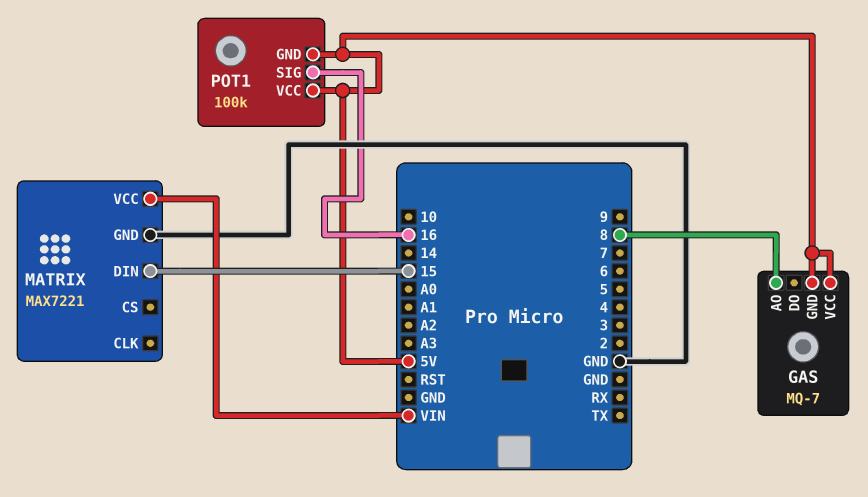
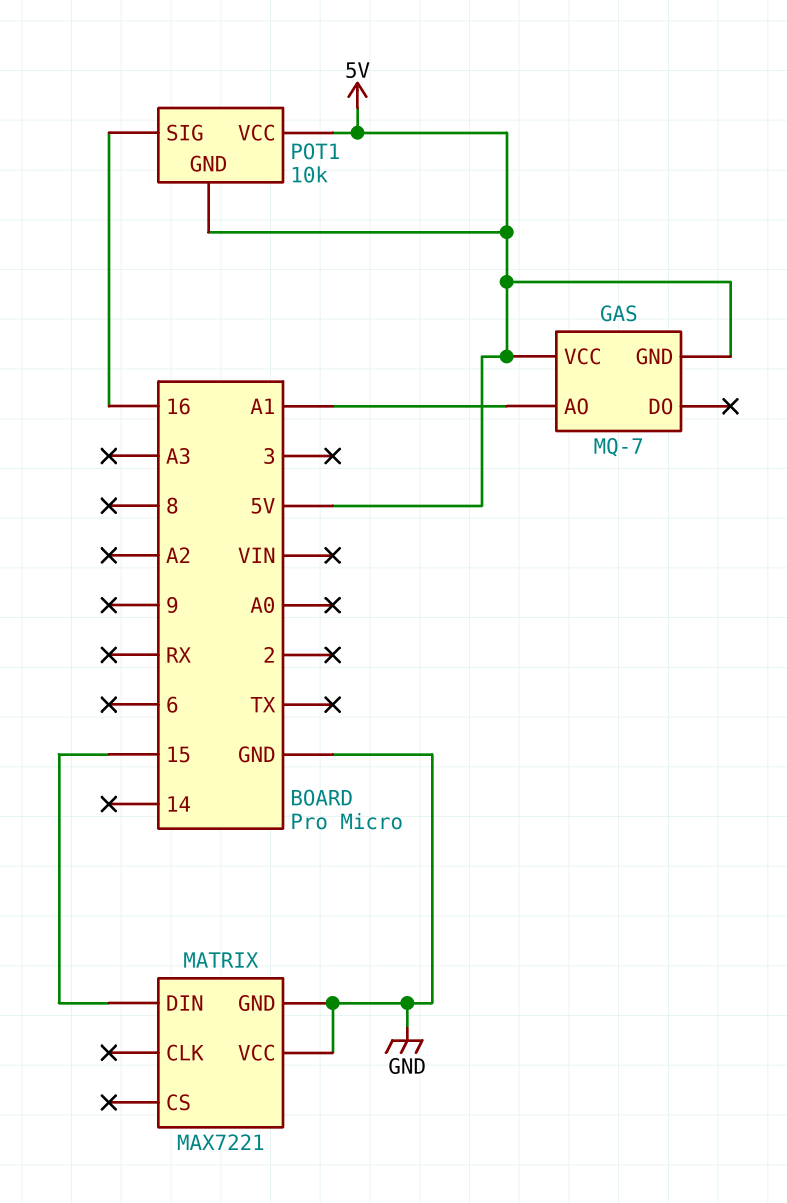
GAS pin AO: 8 -> A1
MATRIX pin VCC: VIN -> GND
POT1: 100k -> 10k

